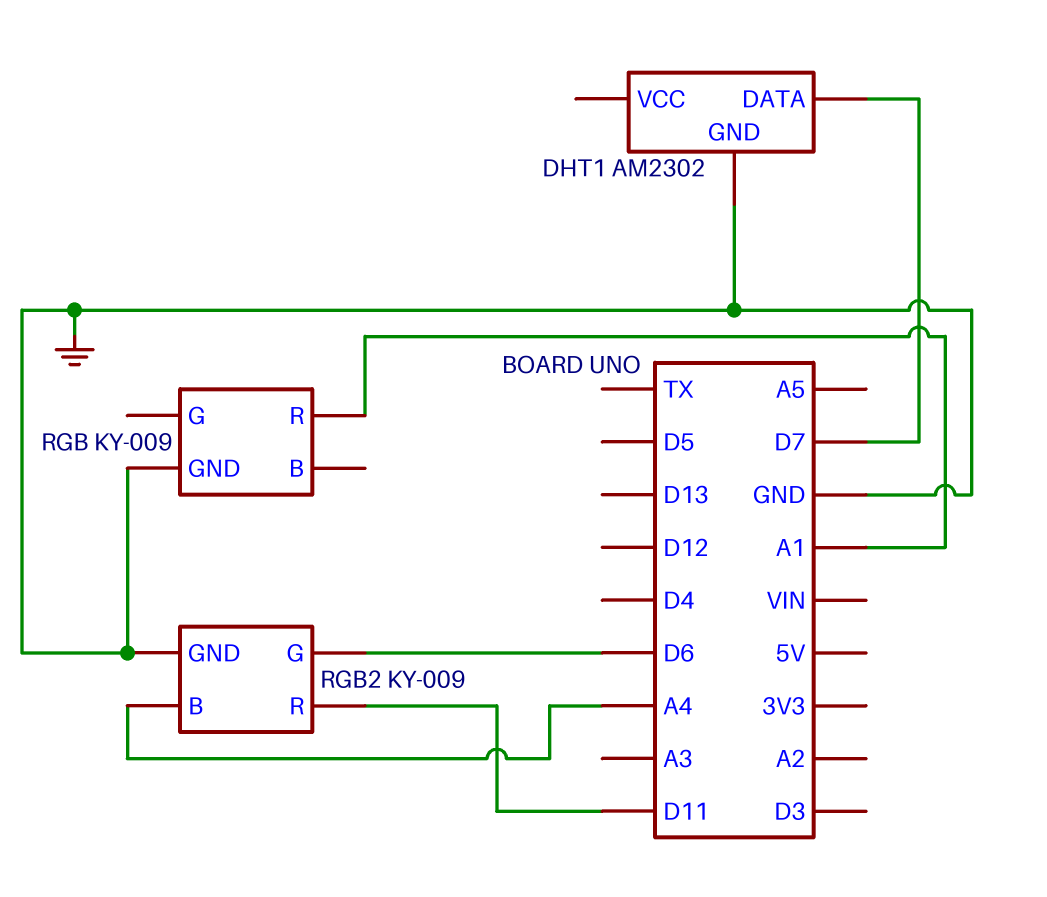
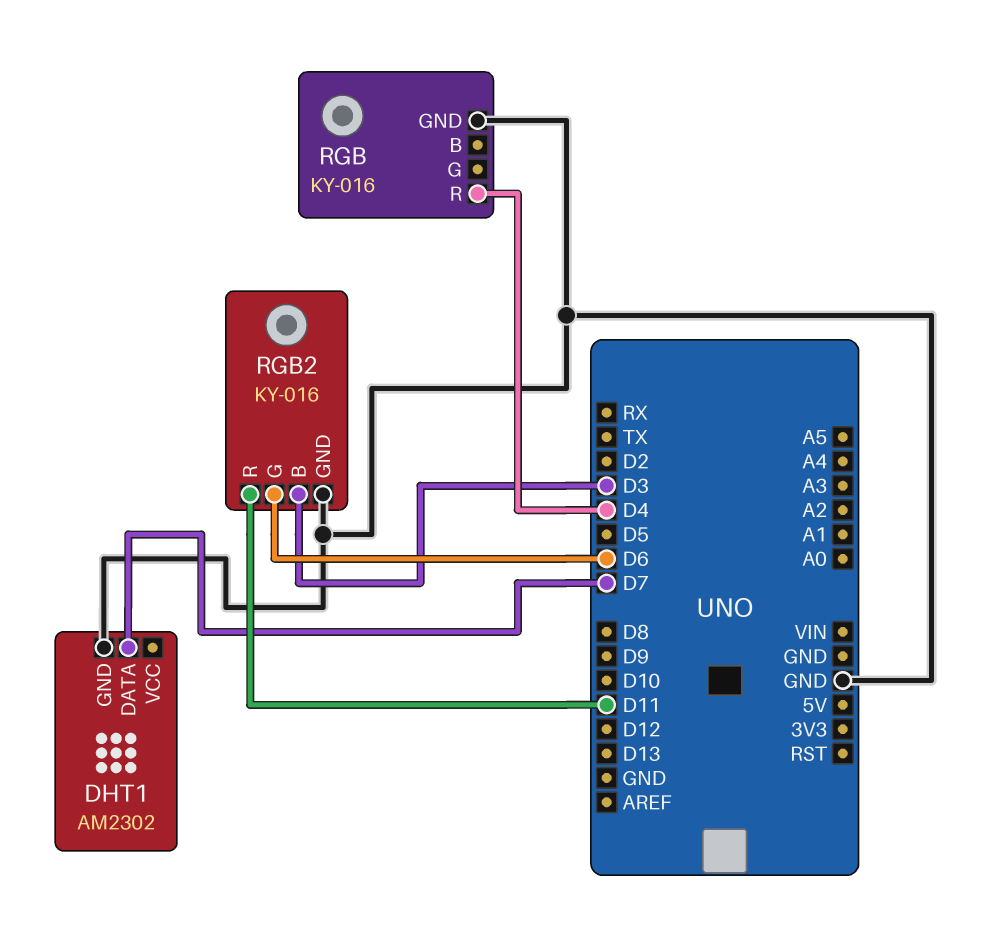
RGB: KY-009 -> KY-016
RGB pin R: A1 -> D4
RGB2: KY-009 -> KY-016
RGB2 pin B: A4 -> D3

